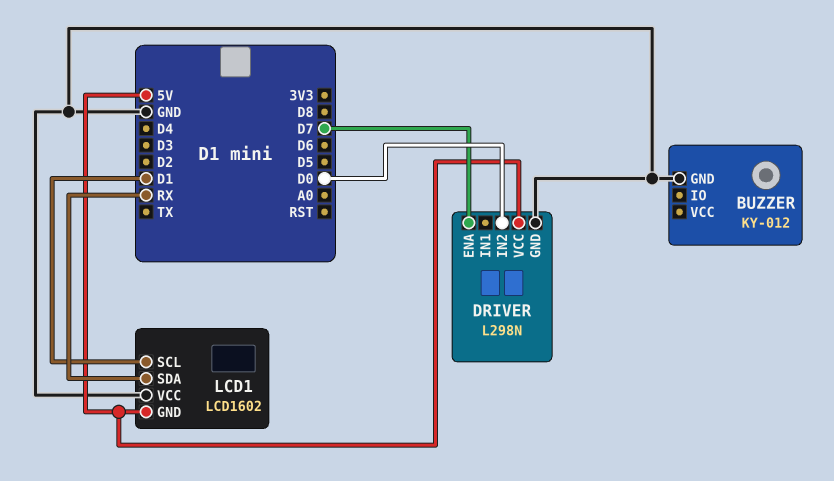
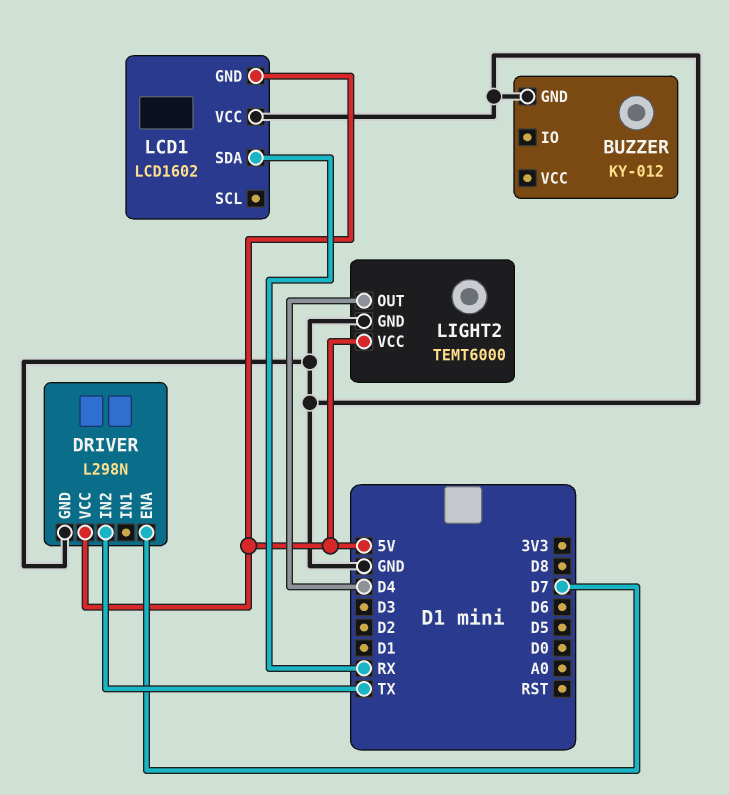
DRIVER pin IN2: D0 -> TX
LCD1 pin SCL: D1 -> none
LIGHT2: none -> TEMT6000
LIGHT2 pin GND: none -> GND
LIGHT2 pin OUT: none -> D4
LIGHT2 pin VCC: none -> 5V

